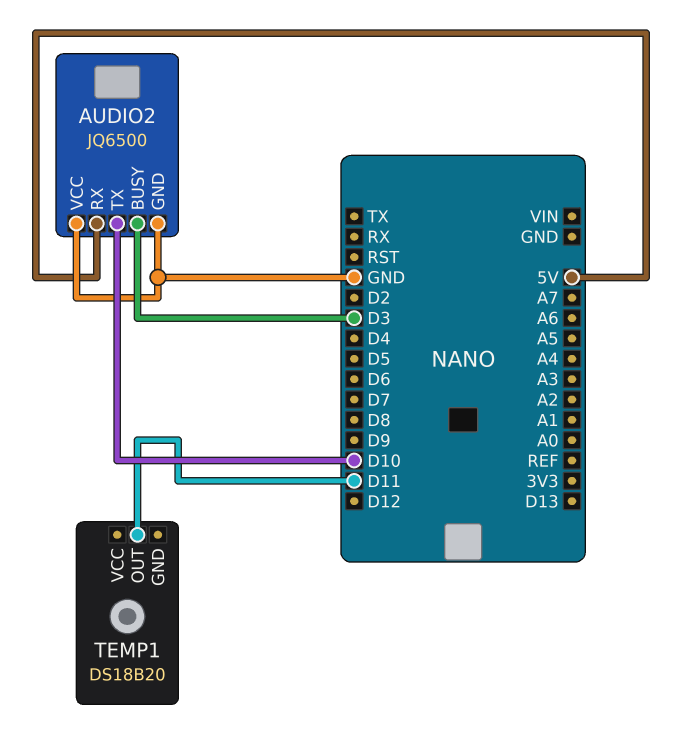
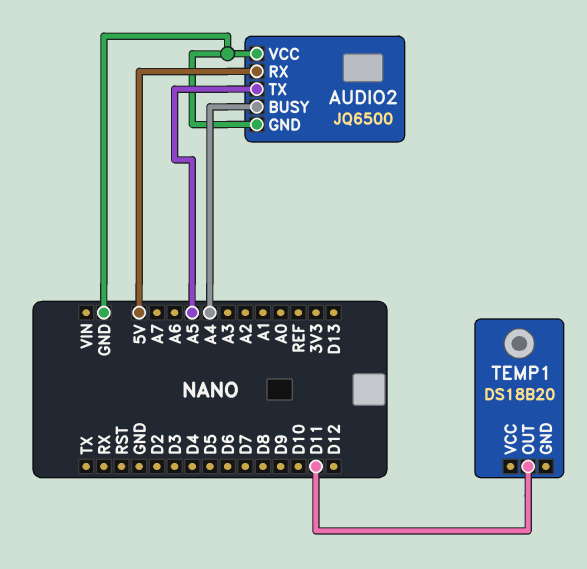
AUDIO2 pin BUSY: D3 -> A4
AUDIO2 pin TX: D10 -> A5

